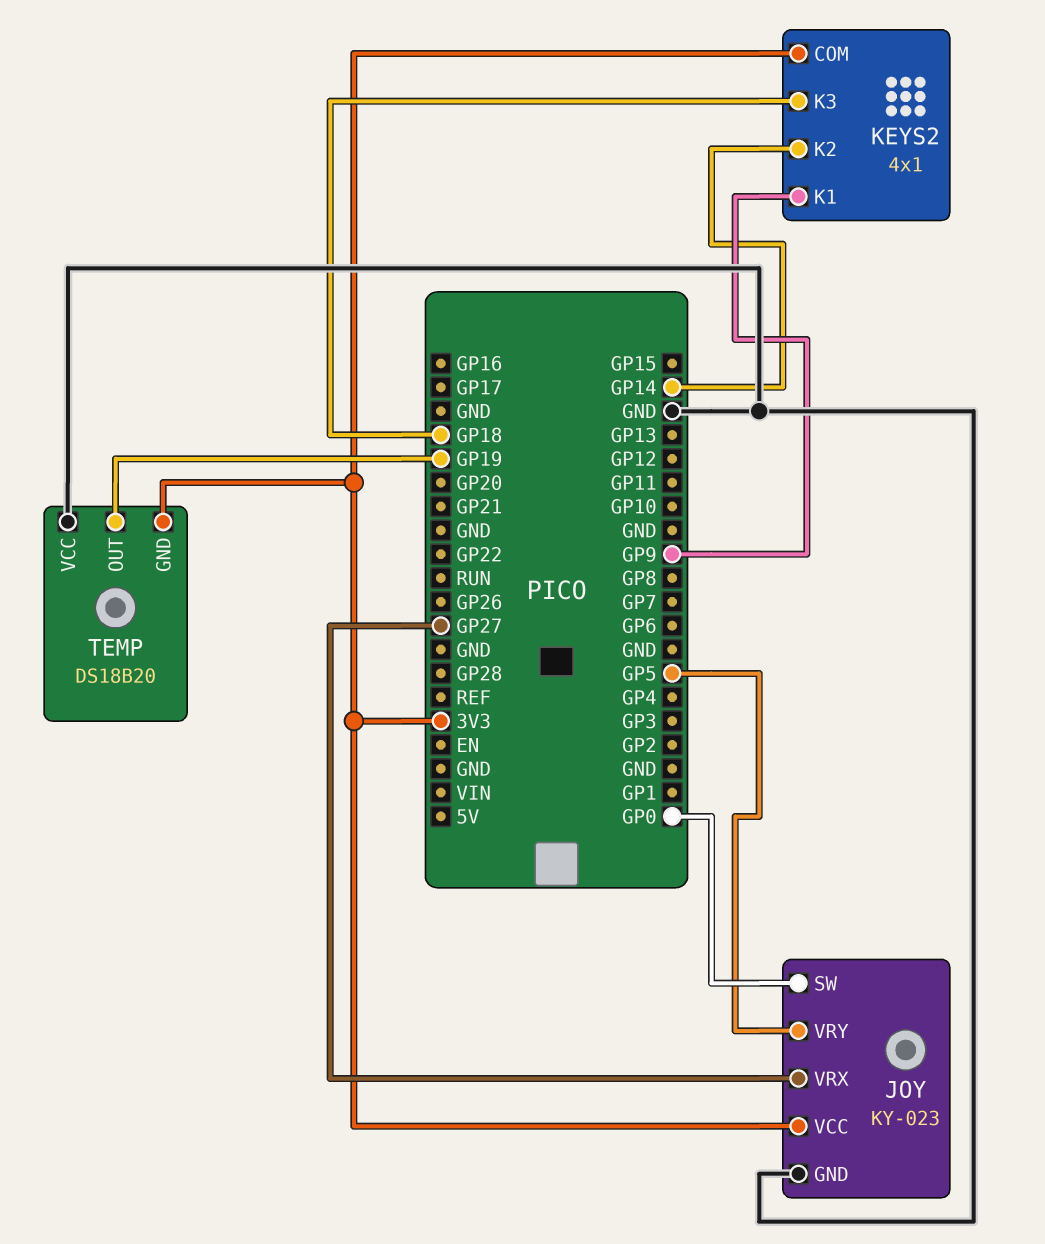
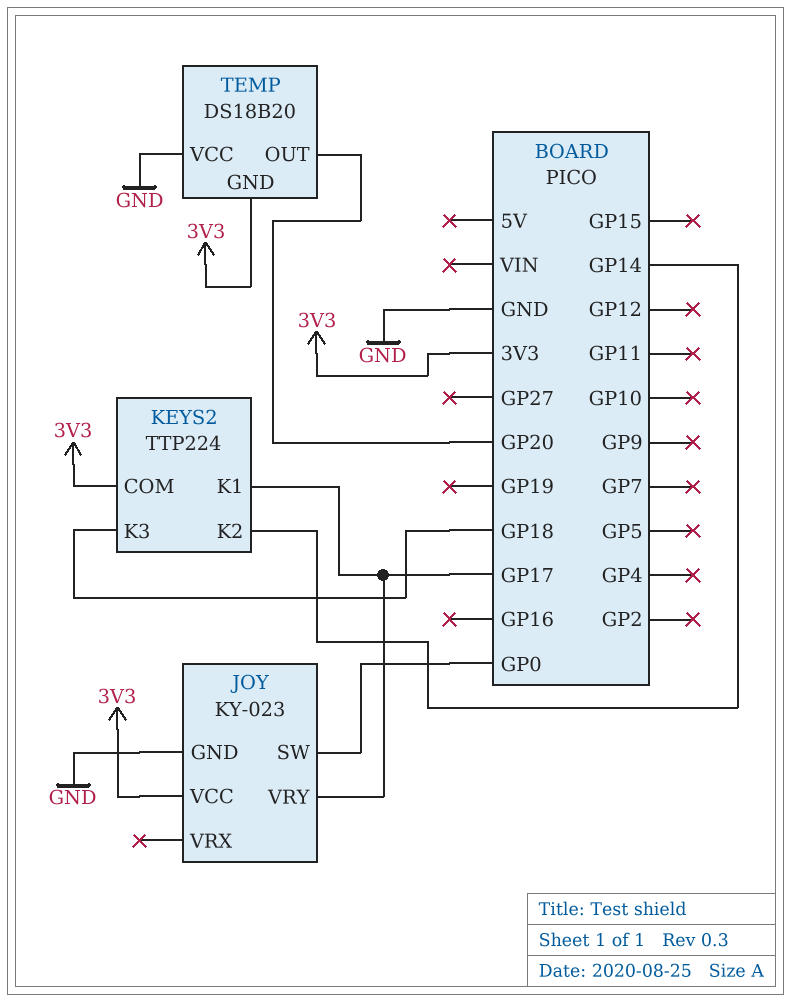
JOY pin VRX: GP27 -> none
JOY pin VRY: GP5 -> GP17
KEYS2: 4x1 -> TTP224
KEYS2 pin K1: GP9 -> GP17
TEMP pin OUT: GP19 -> GP20

